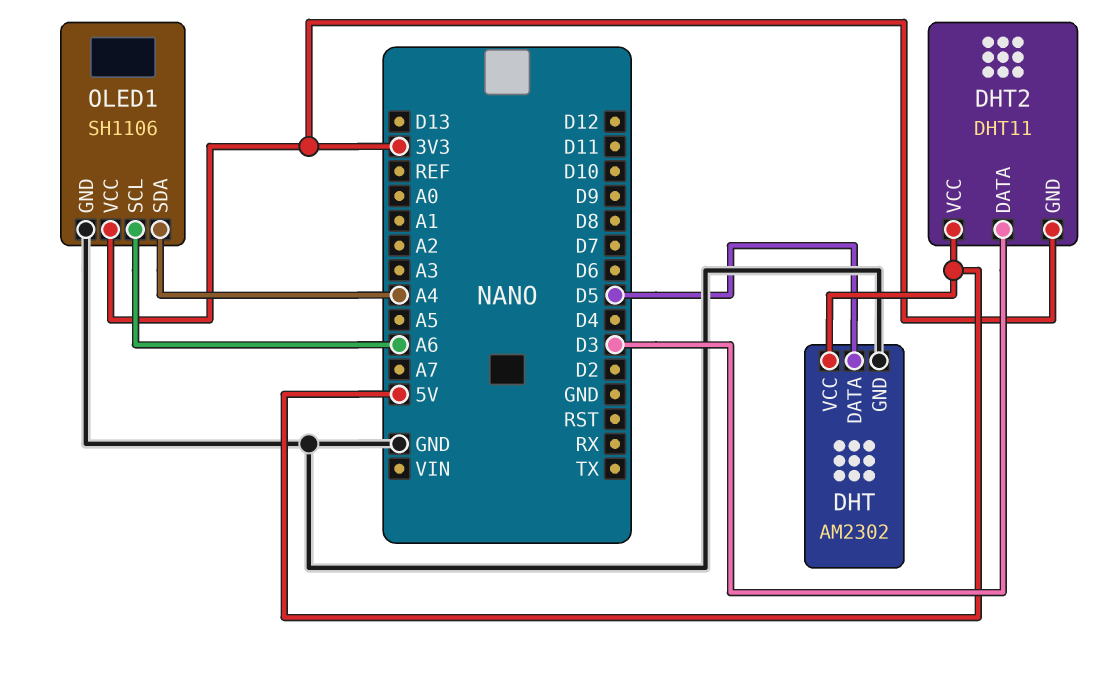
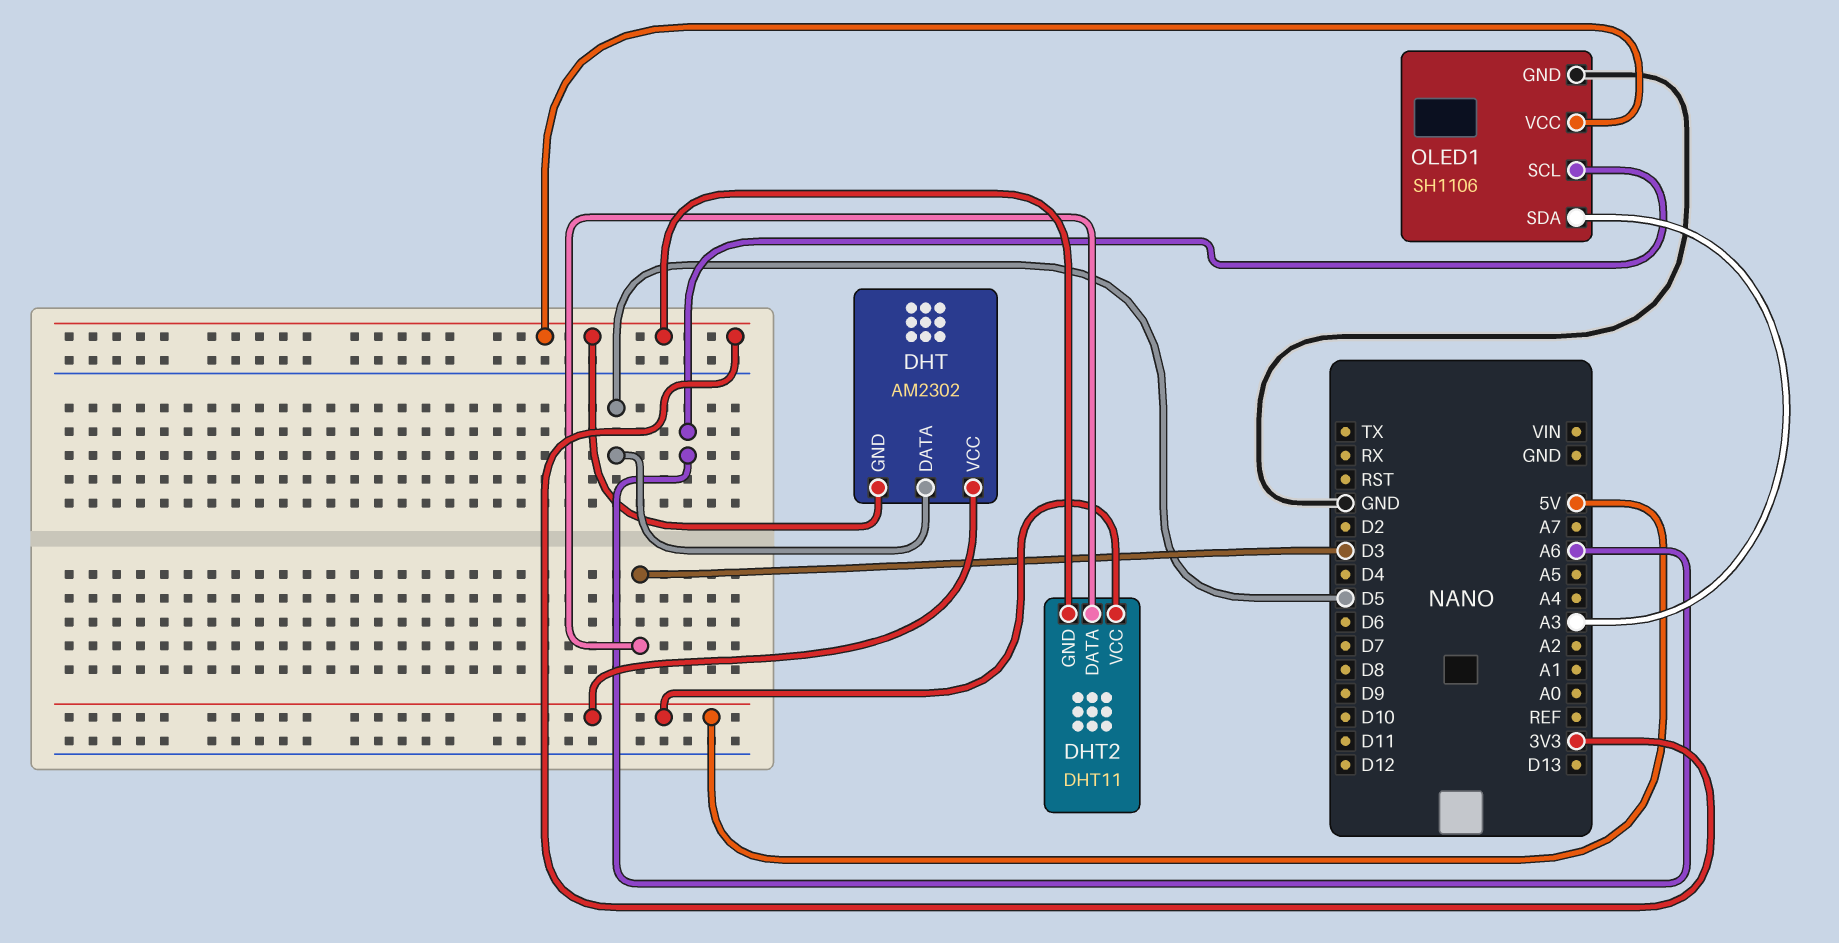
DHT pin GND: GND -> 3V3
OLED1 pin SDA: A4 -> A3

